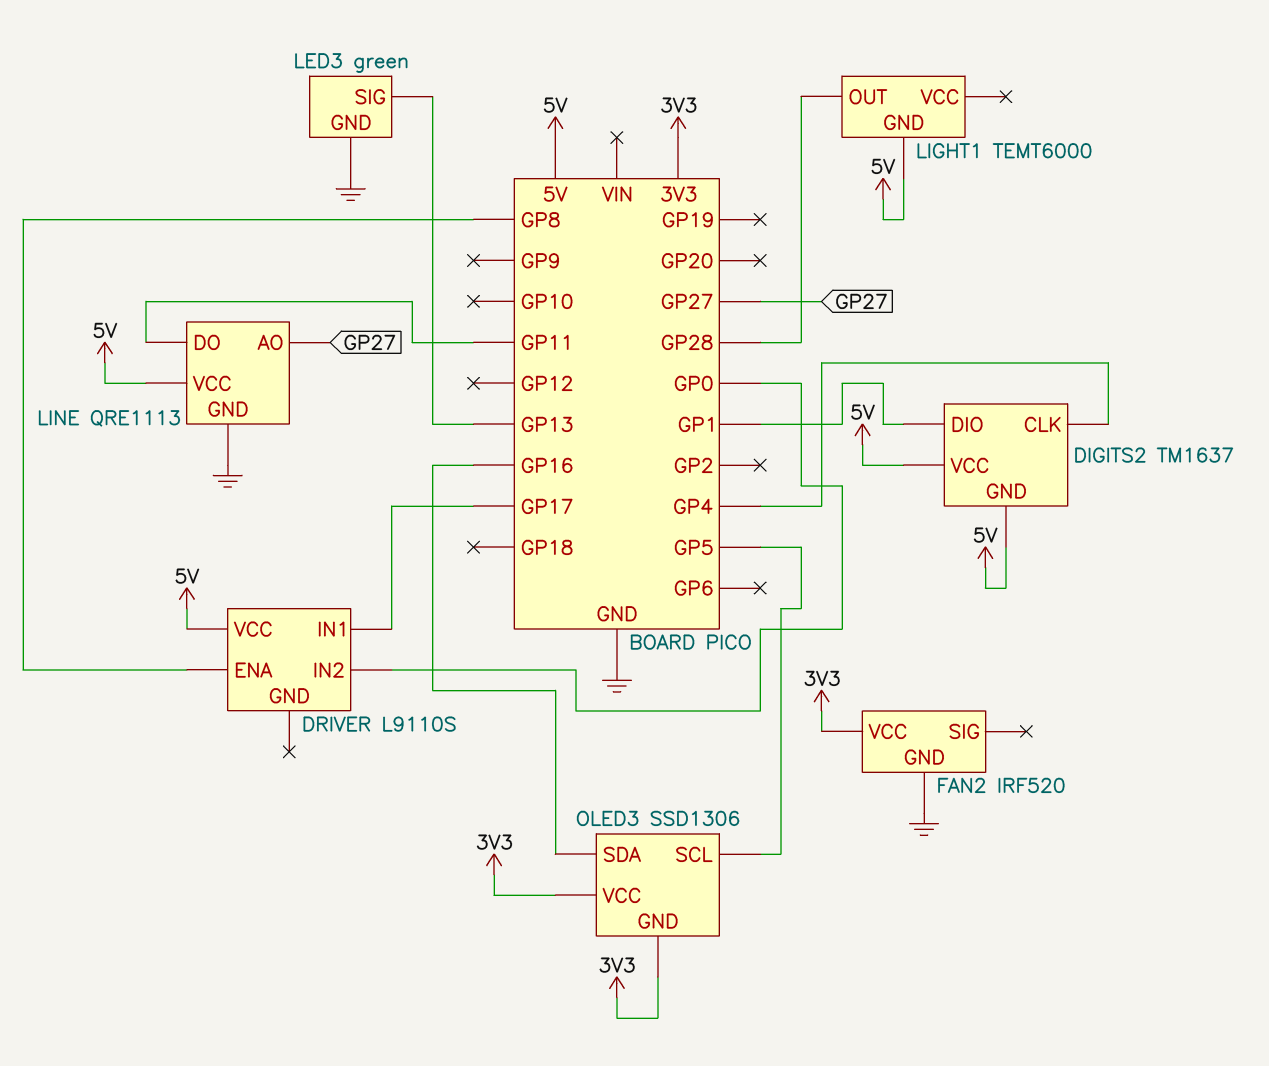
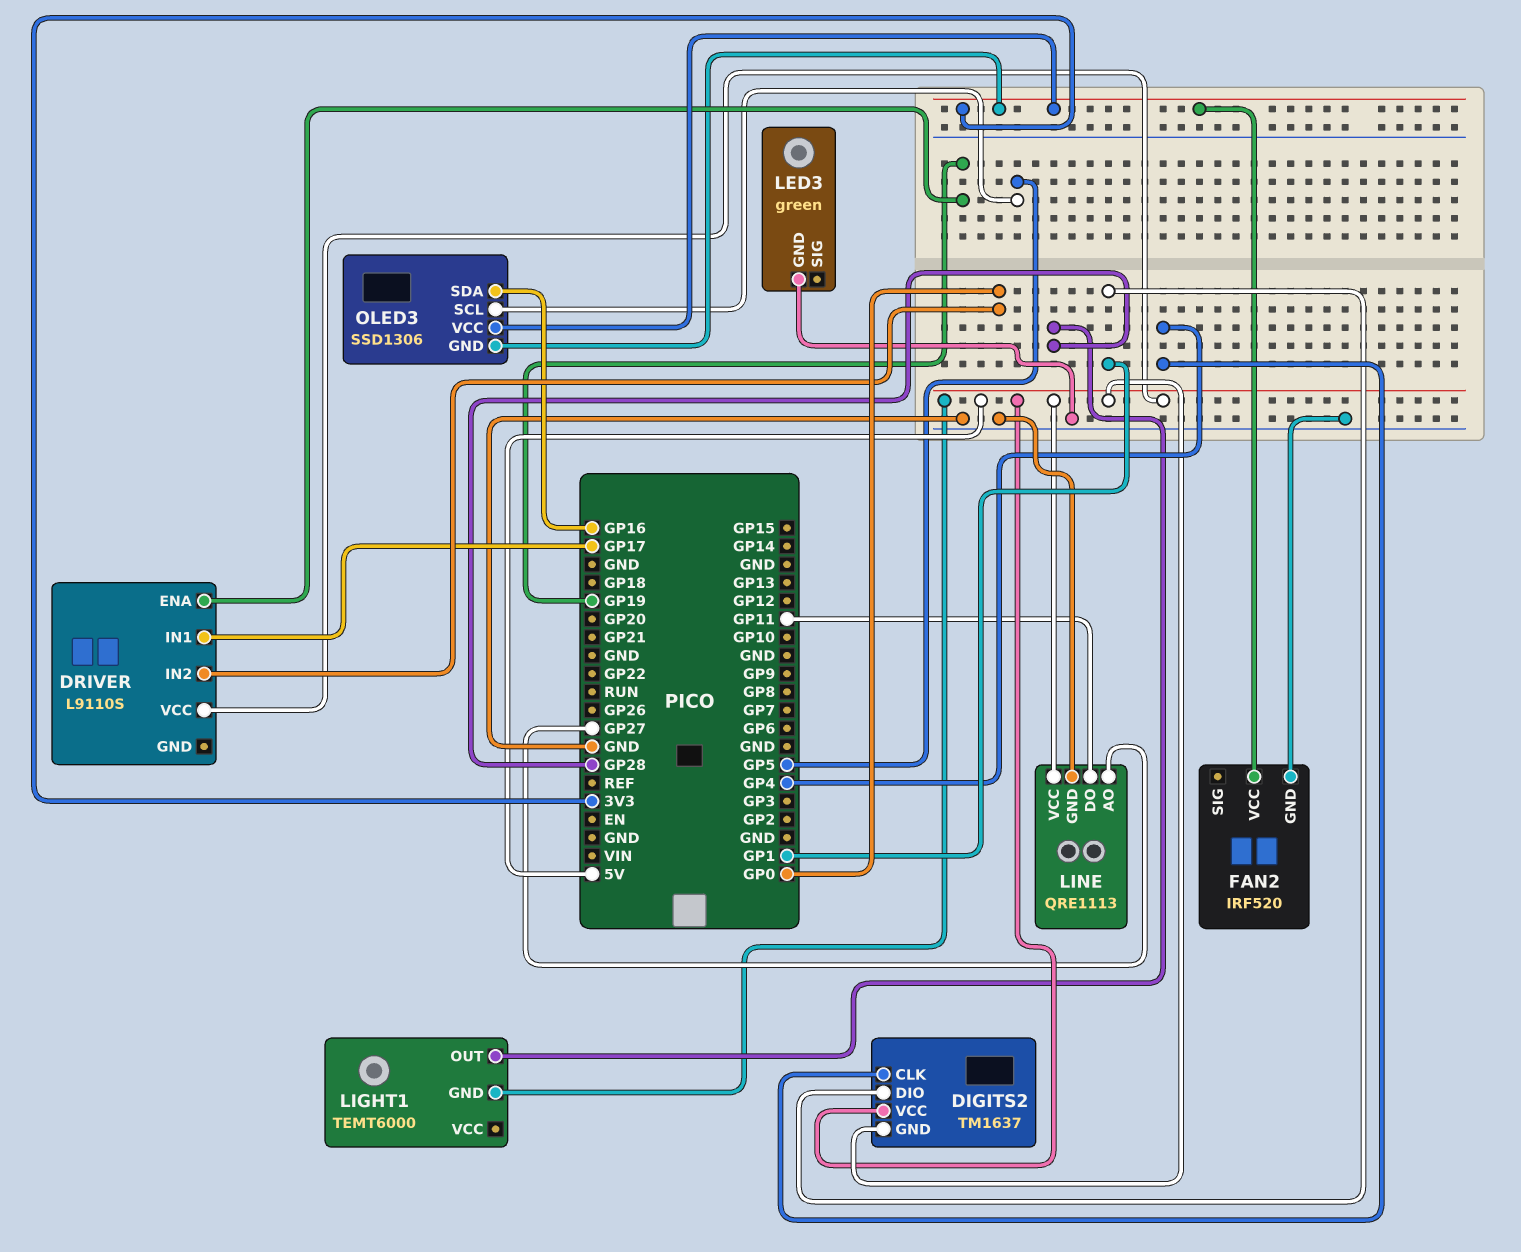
DRIVER pin ENA: GP8 -> GP19
LED3 pin SIG: GP13 -> none

